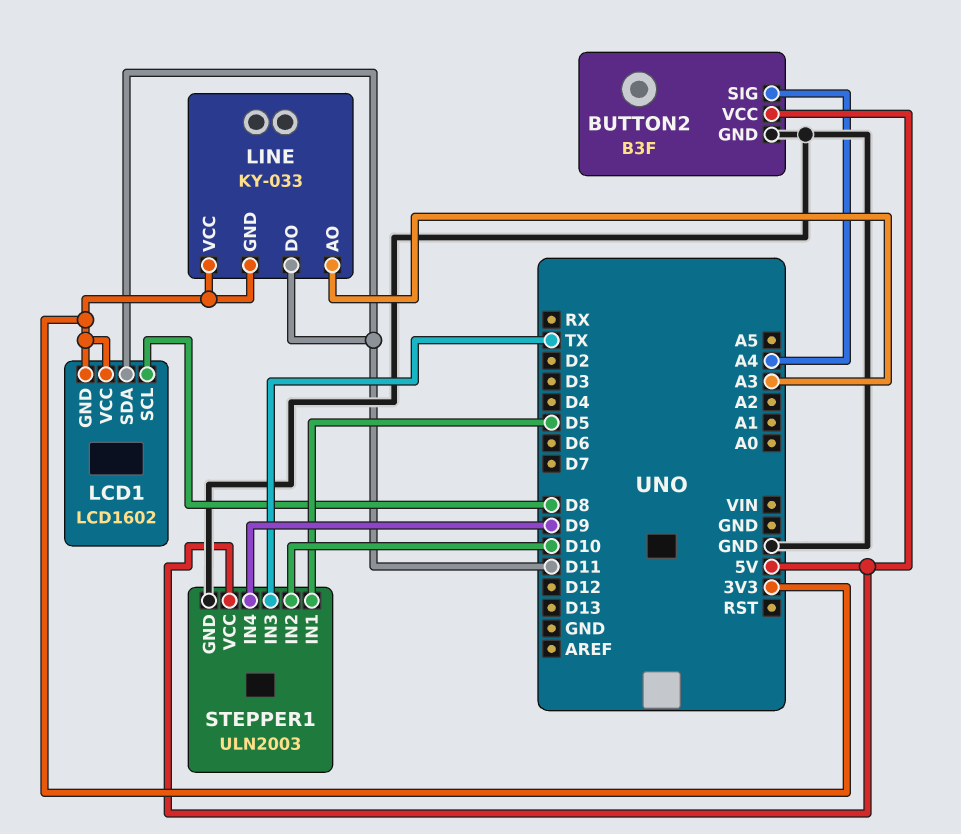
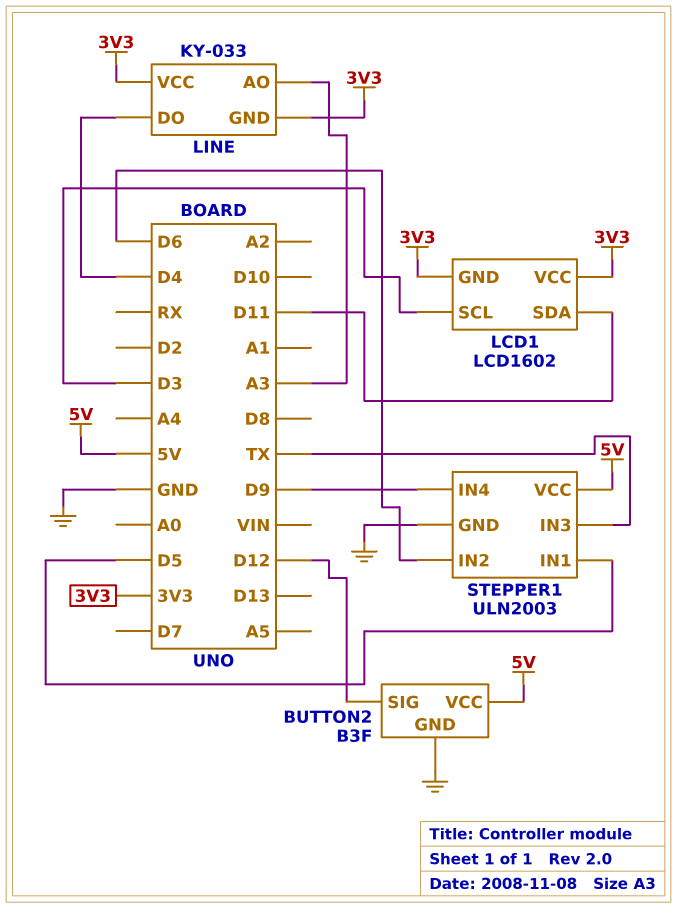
BUTTON2 pin SIG: A4 -> D12
LCD1 pin SCL: D8 -> D3
LINE pin DO: D11 -> D4
STEPPER1 pin IN2: D10 -> D6

